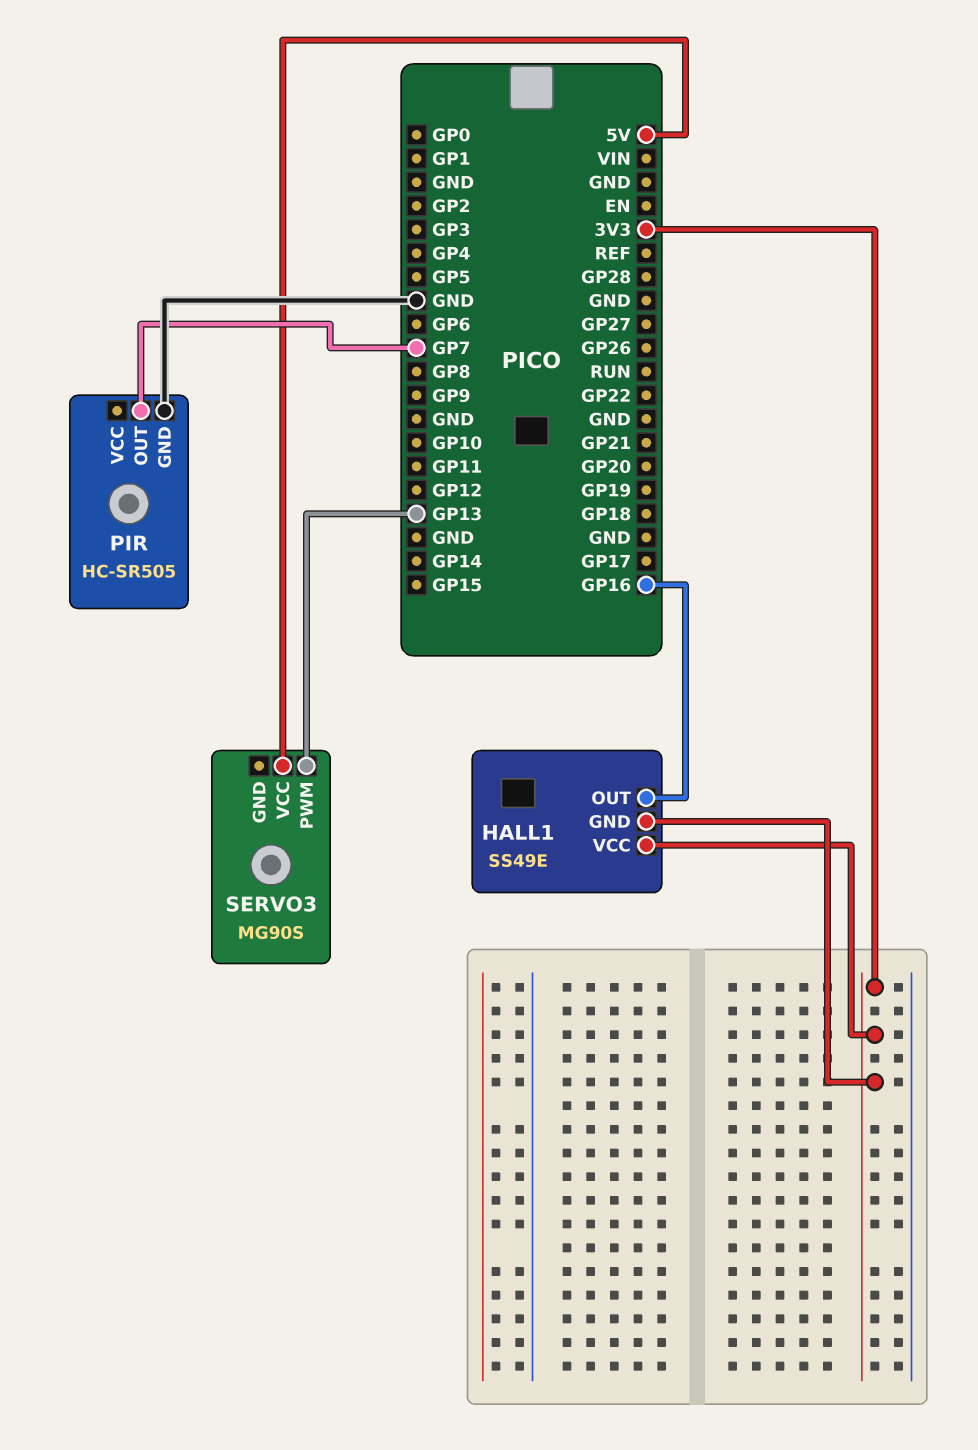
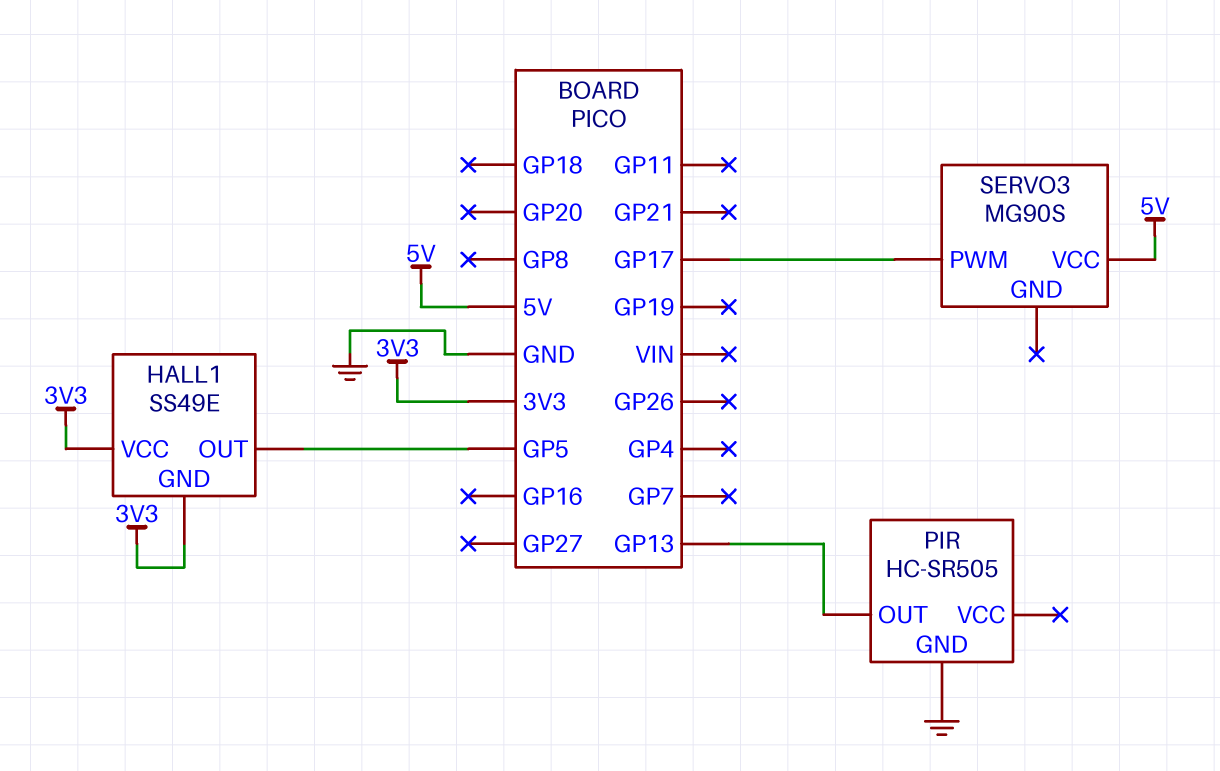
HALL1 pin OUT: GP16 -> GP5
PIR pin OUT: GP7 -> GP13
SERVO3 pin PWM: GP13 -> GP17

